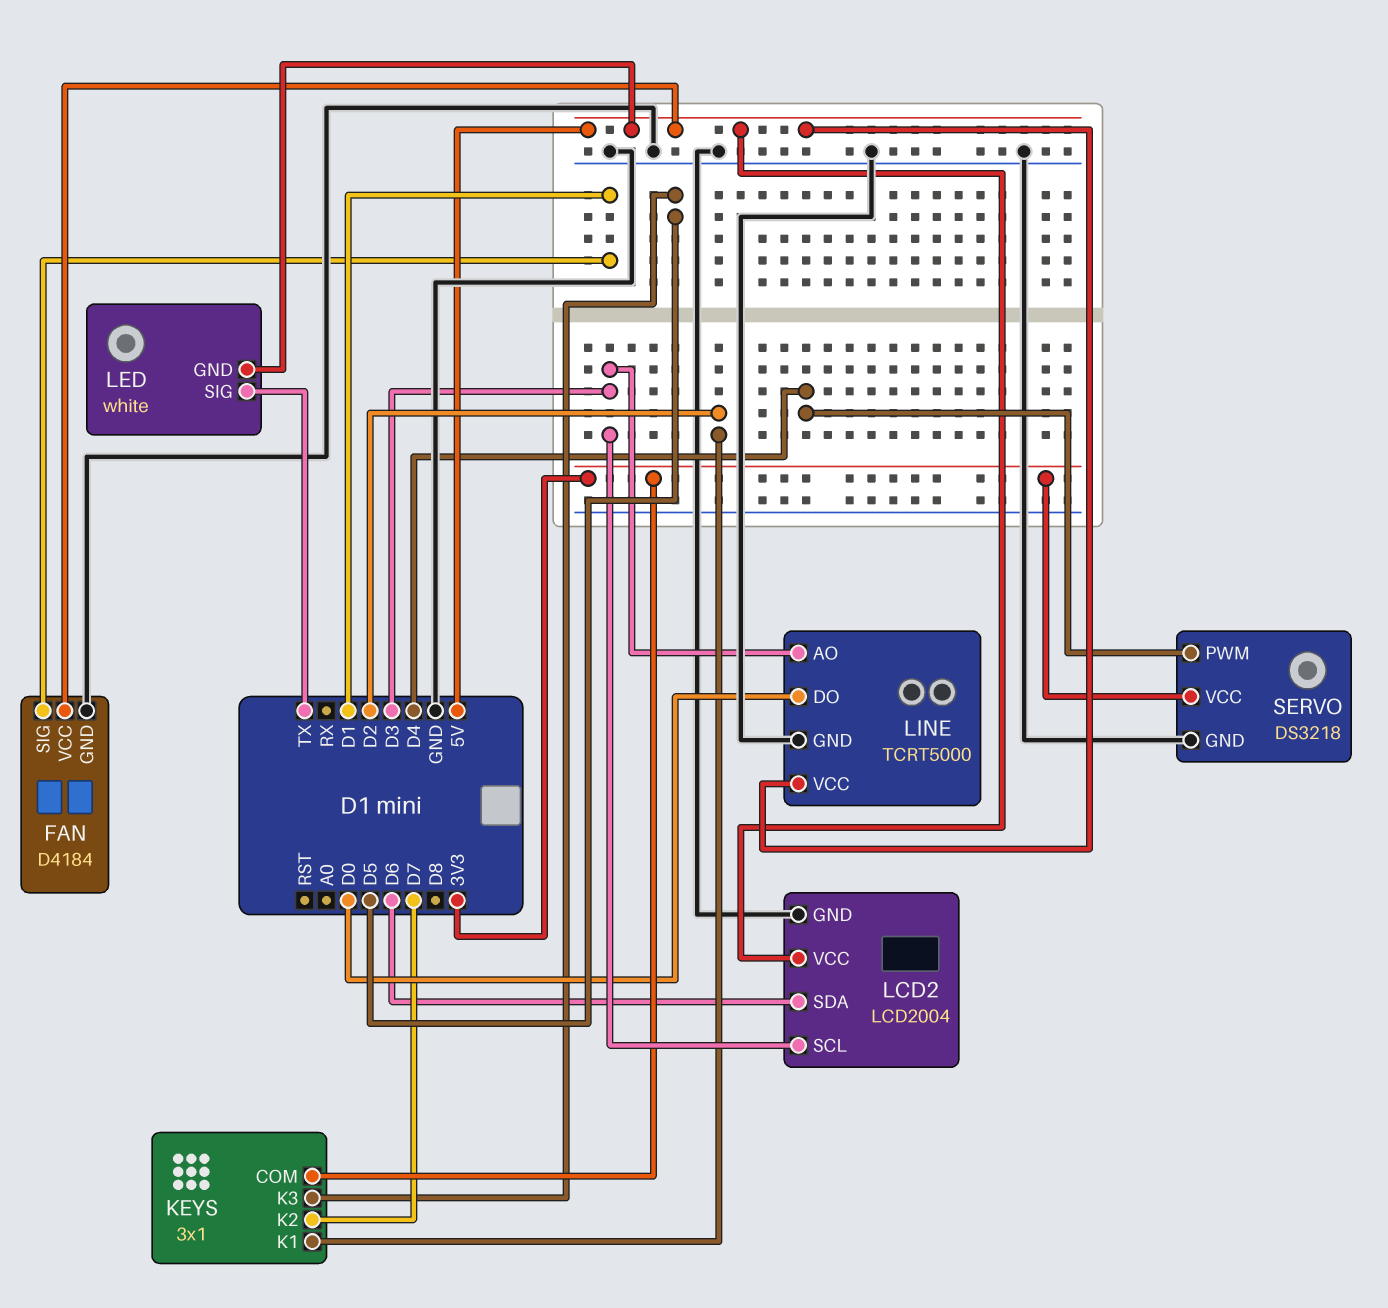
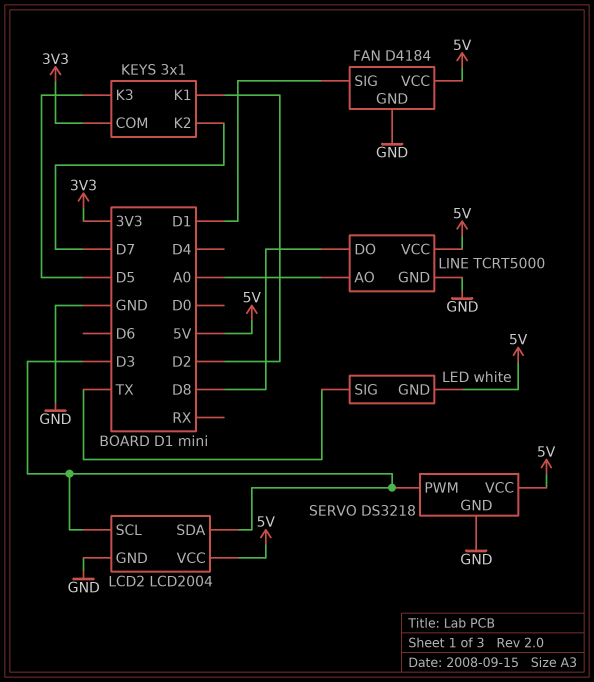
LCD2 pin SDA: D6 -> D3
LINE pin AO: D3 -> A0
LINE pin DO: D0 -> D8
SERVO pin PWM: D4 -> D3
SERVO pin VCC: 3V3 -> 5V

